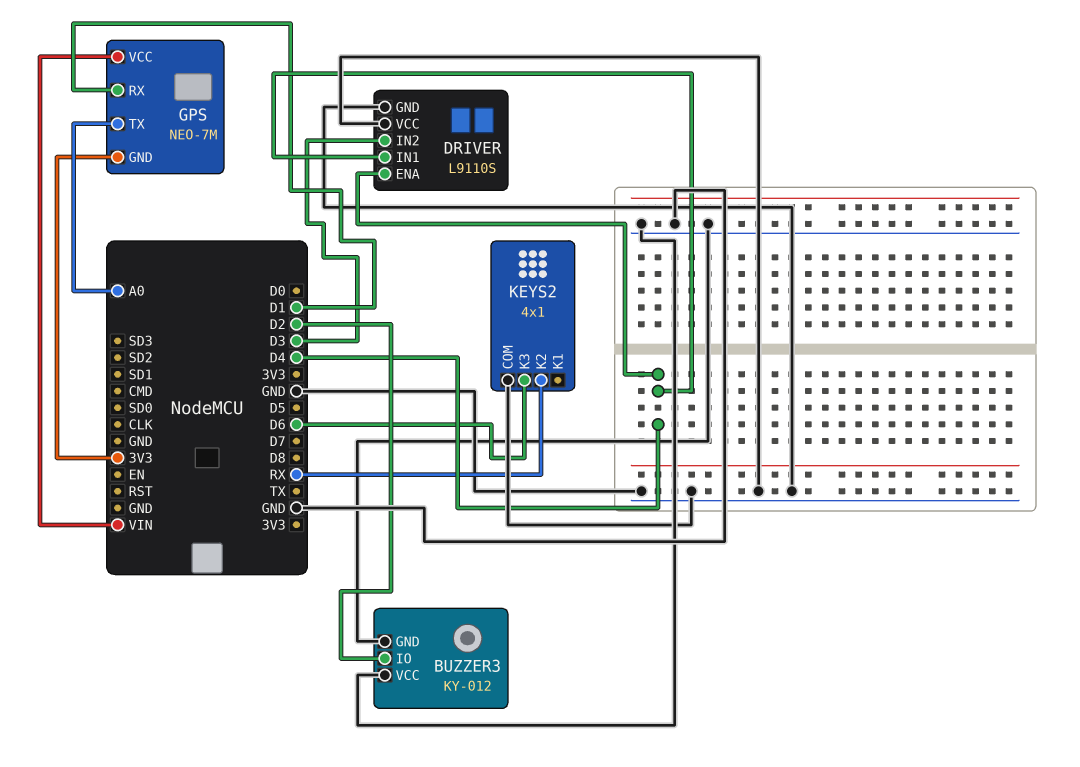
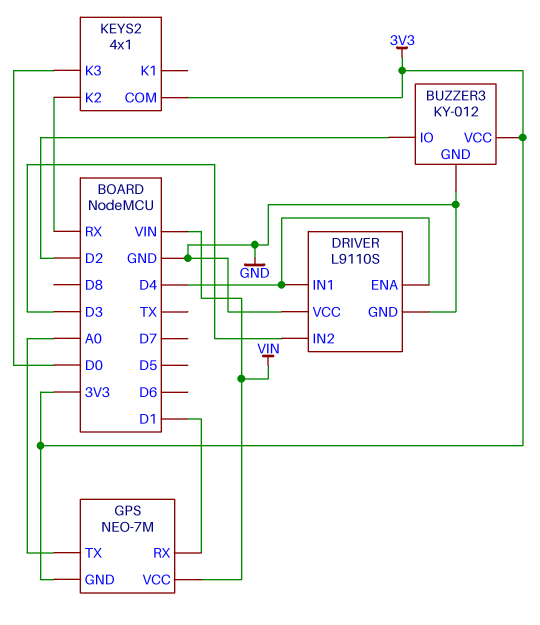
BUZZER3 pin VCC: GND -> 3V3
KEYS2 pin COM: GND -> 3V3
KEYS2 pin K3: D6 -> D0

